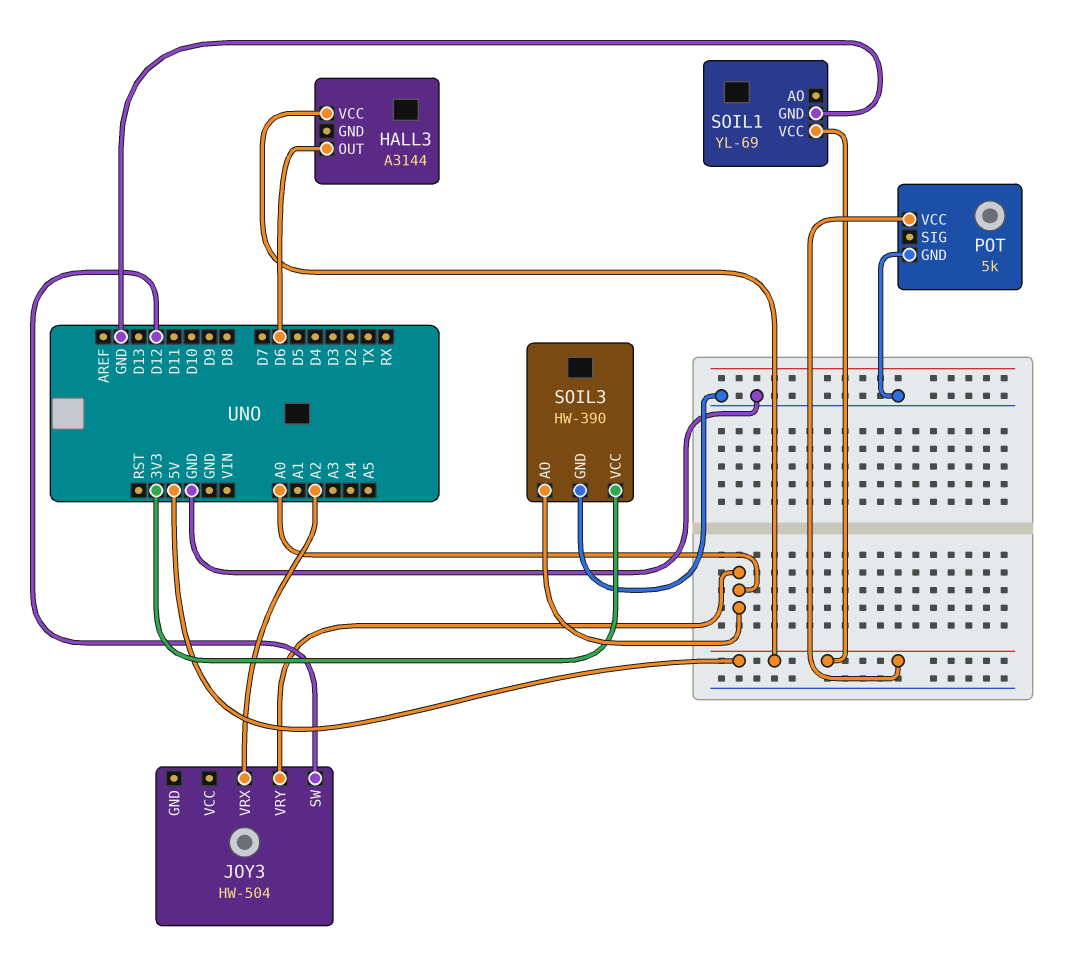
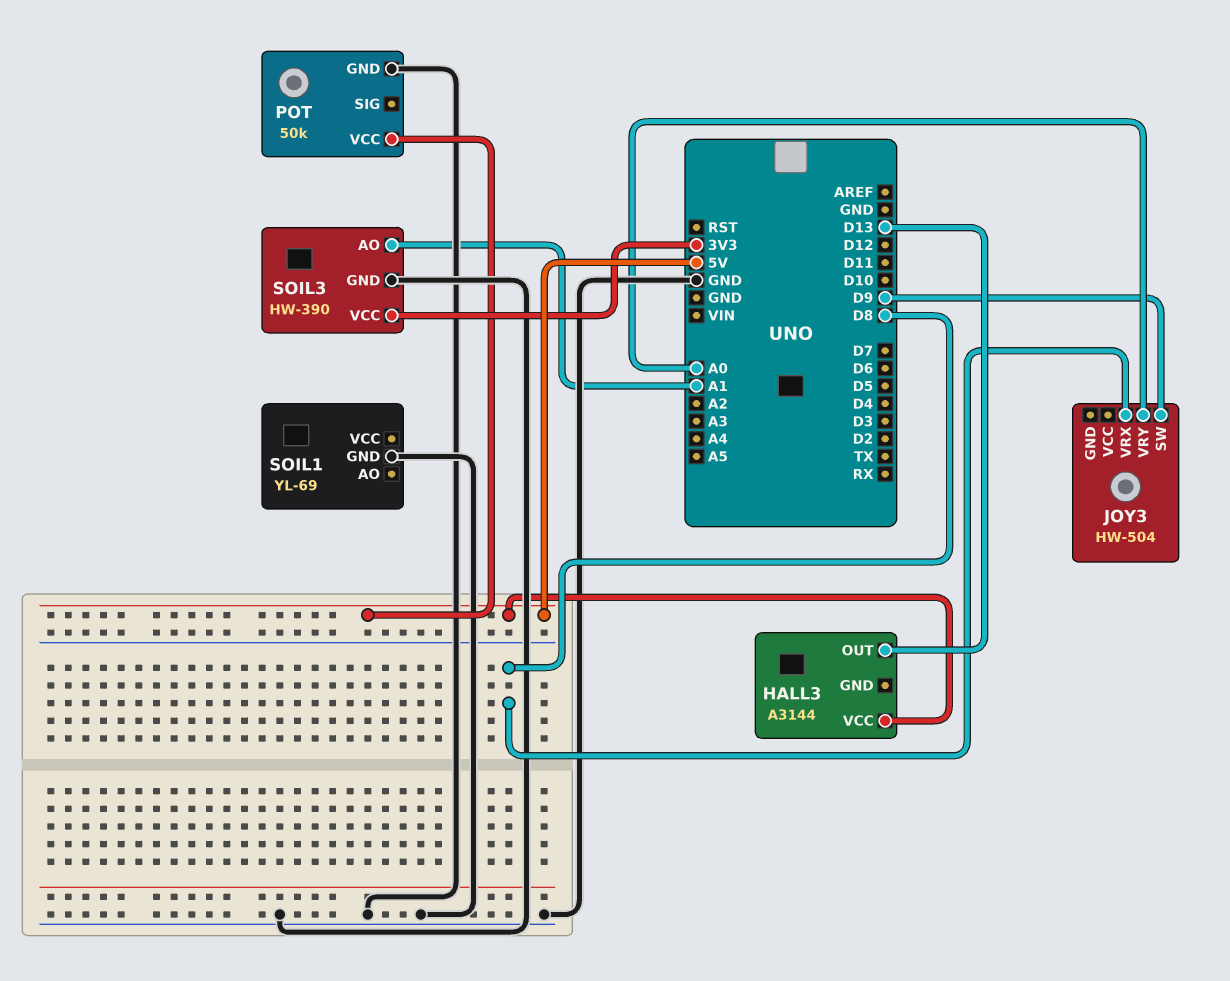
HALL3 pin OUT: D6 -> D13
JOY3 pin SW: D12 -> D9
JOY3 pin VRX: A2 -> D8
POT: 5k -> 50k
SOIL1 pin VCC: 5V -> none
SOIL3 pin AO: A0 -> A1

